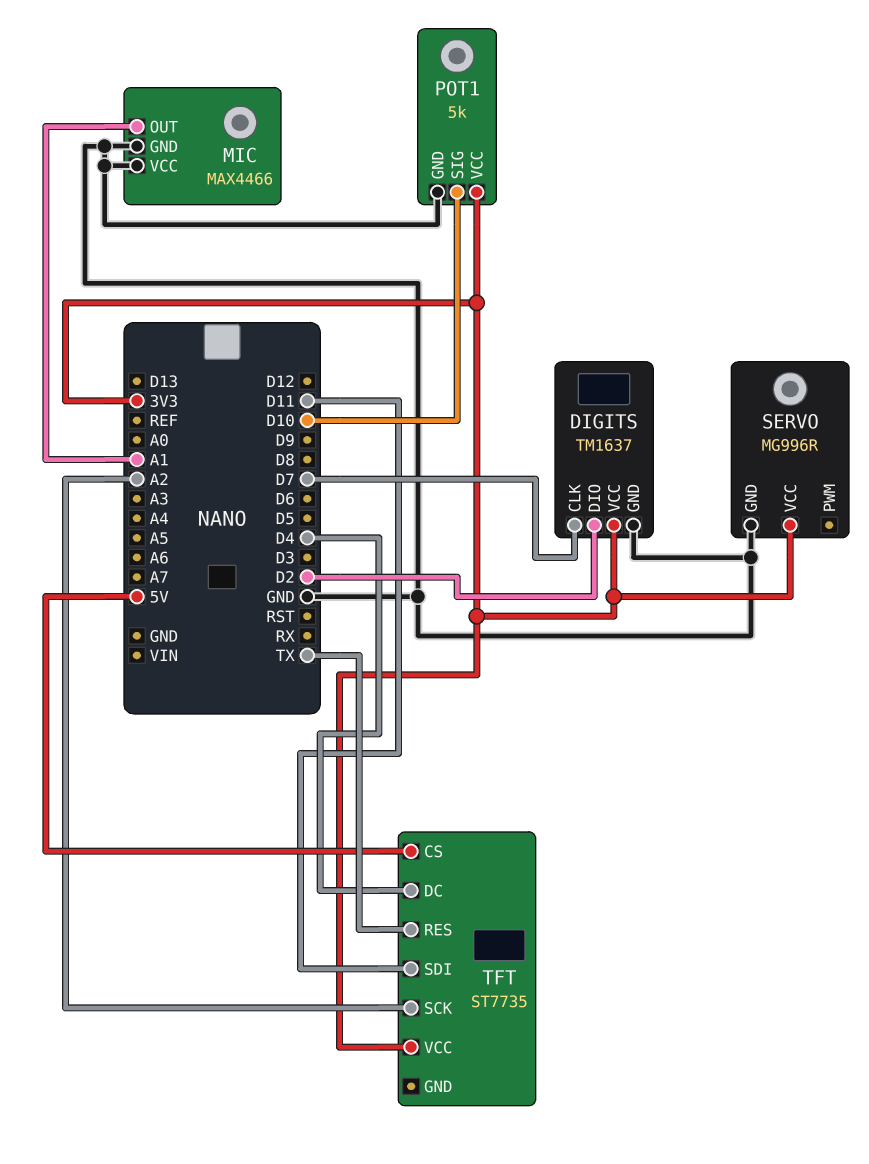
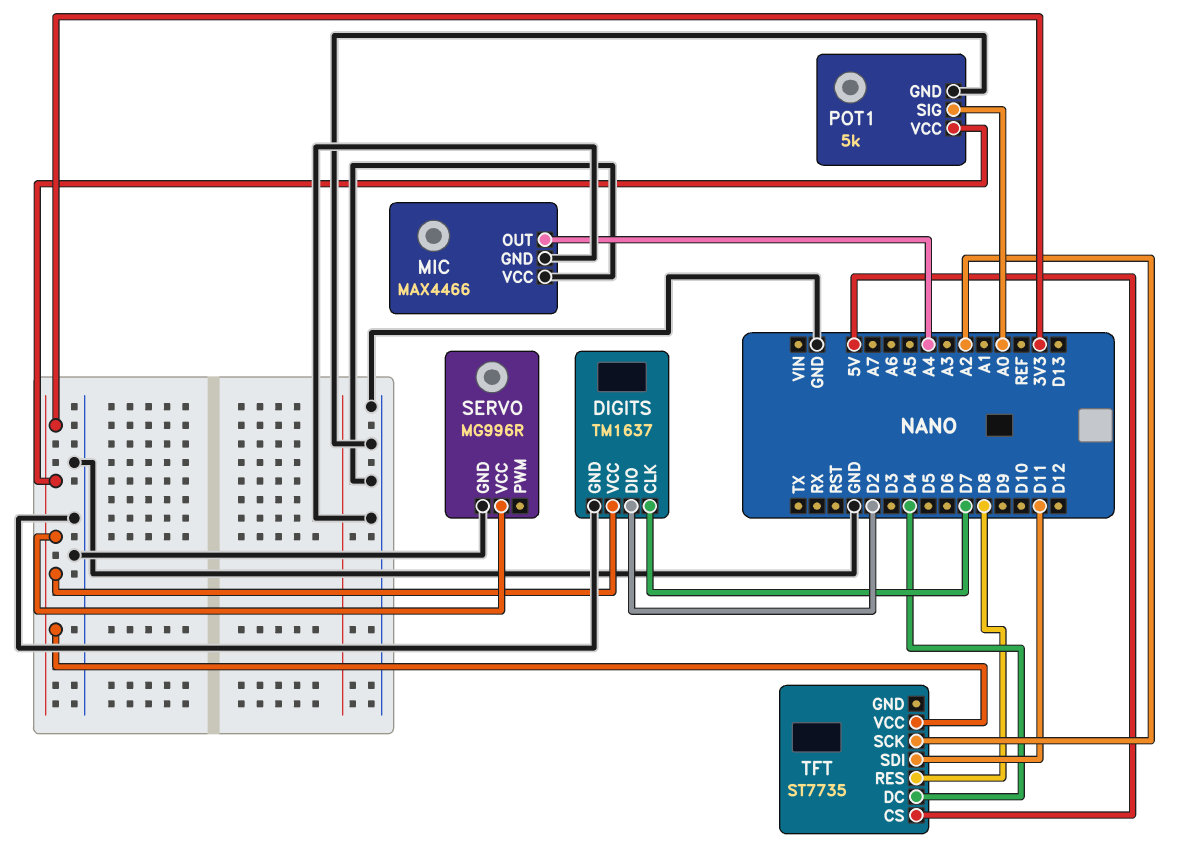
MIC pin OUT: A1 -> A4
POT1 pin SIG: D10 -> A0
TFT pin RES: TX -> D8

